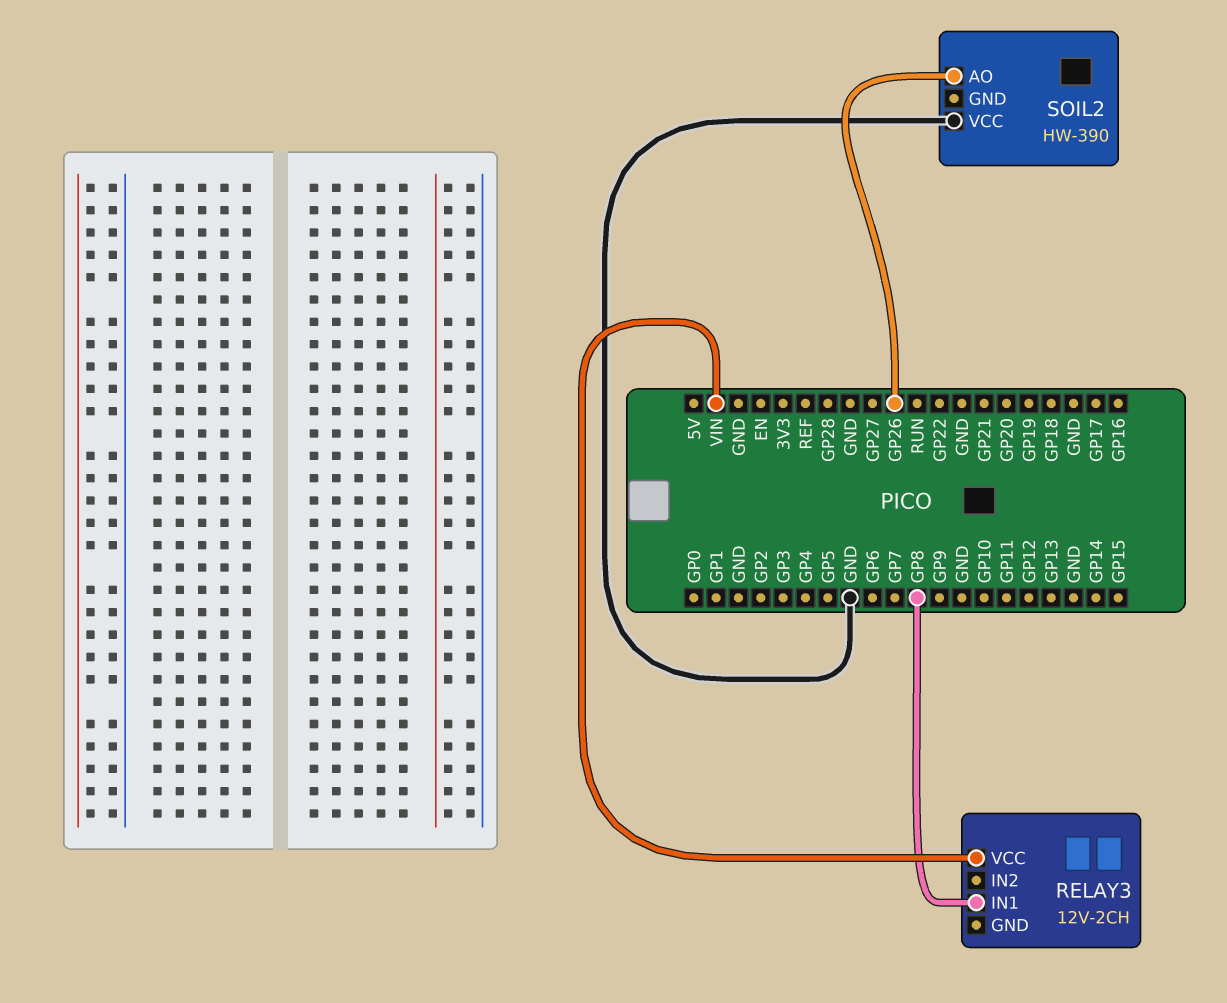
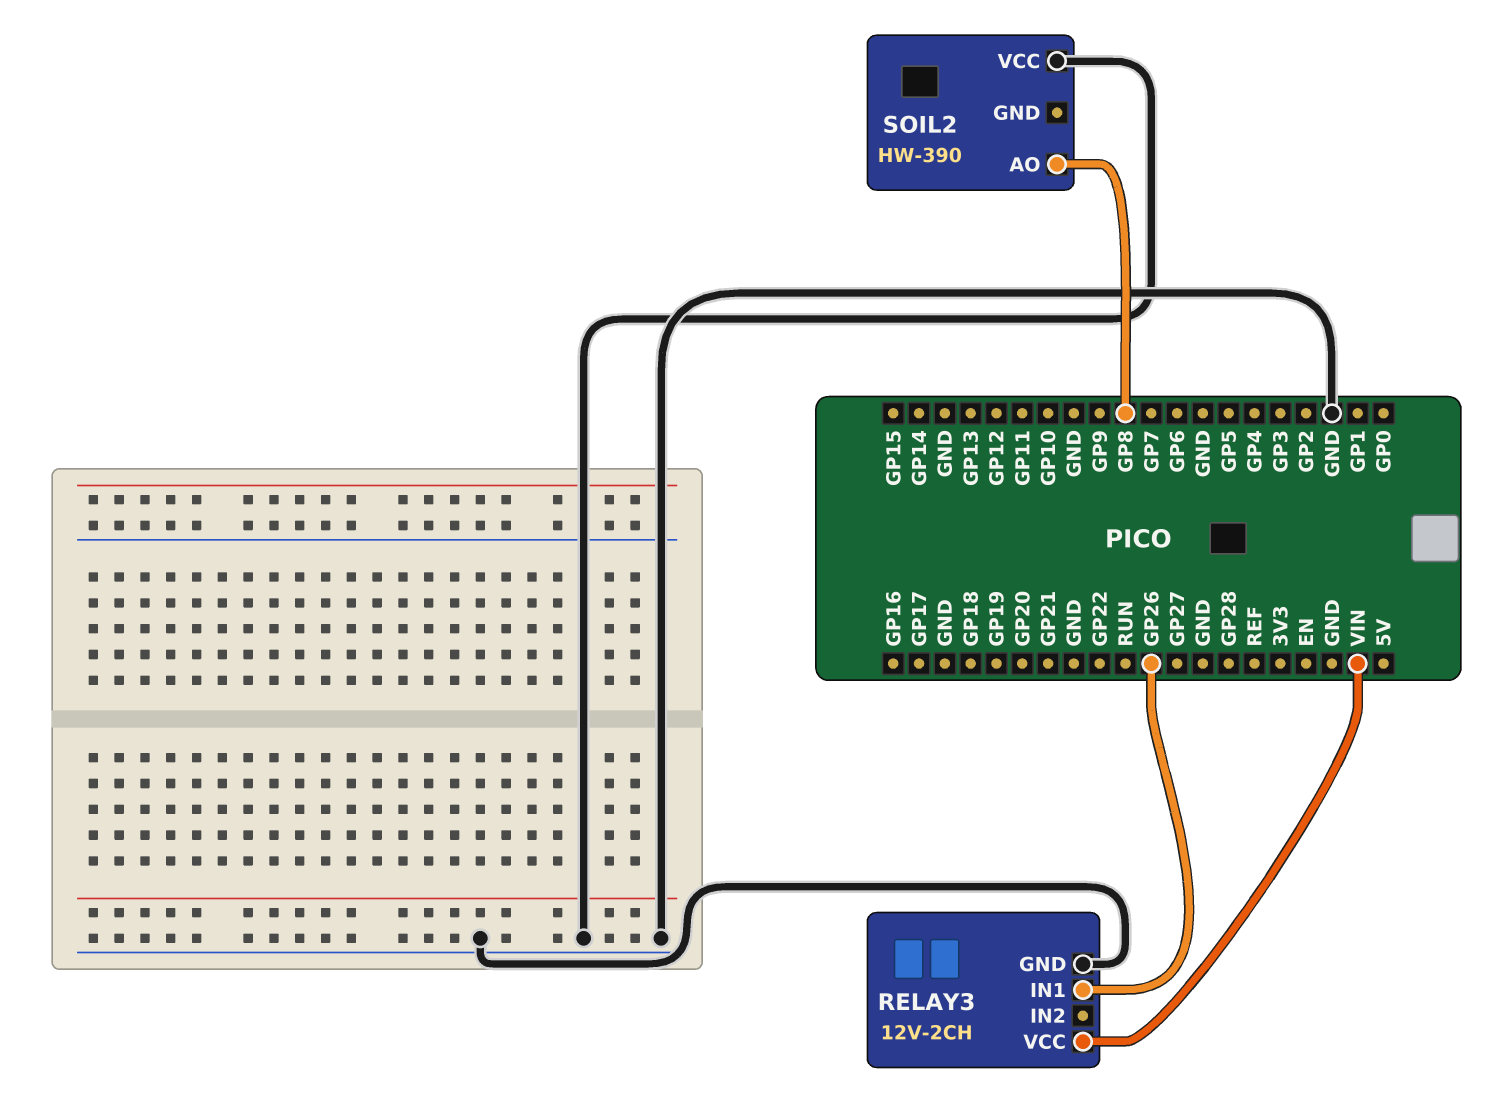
RELAY3 pin GND: none -> GND
RELAY3 pin IN1: GP8 -> GP26
SOIL2 pin AO: GP26 -> GP8

